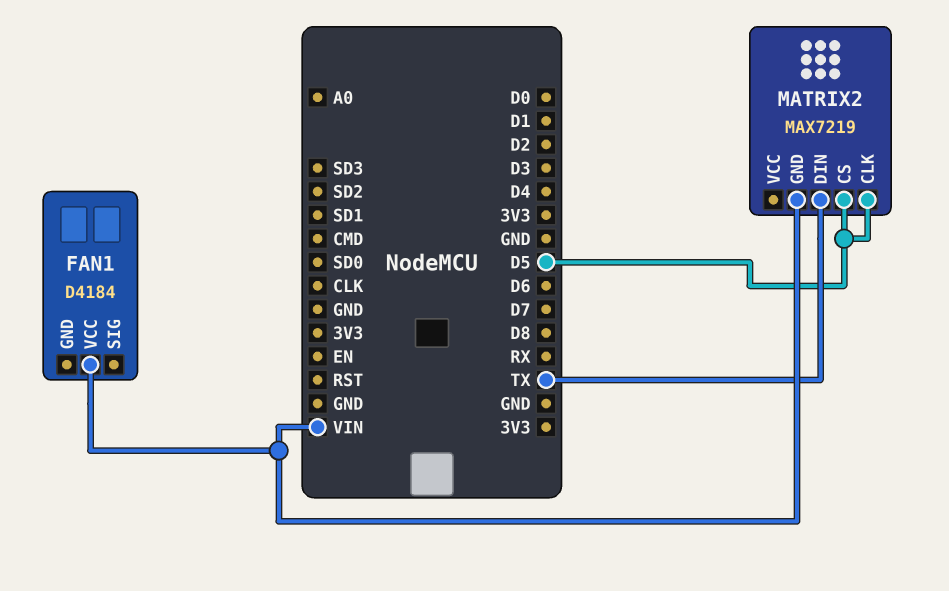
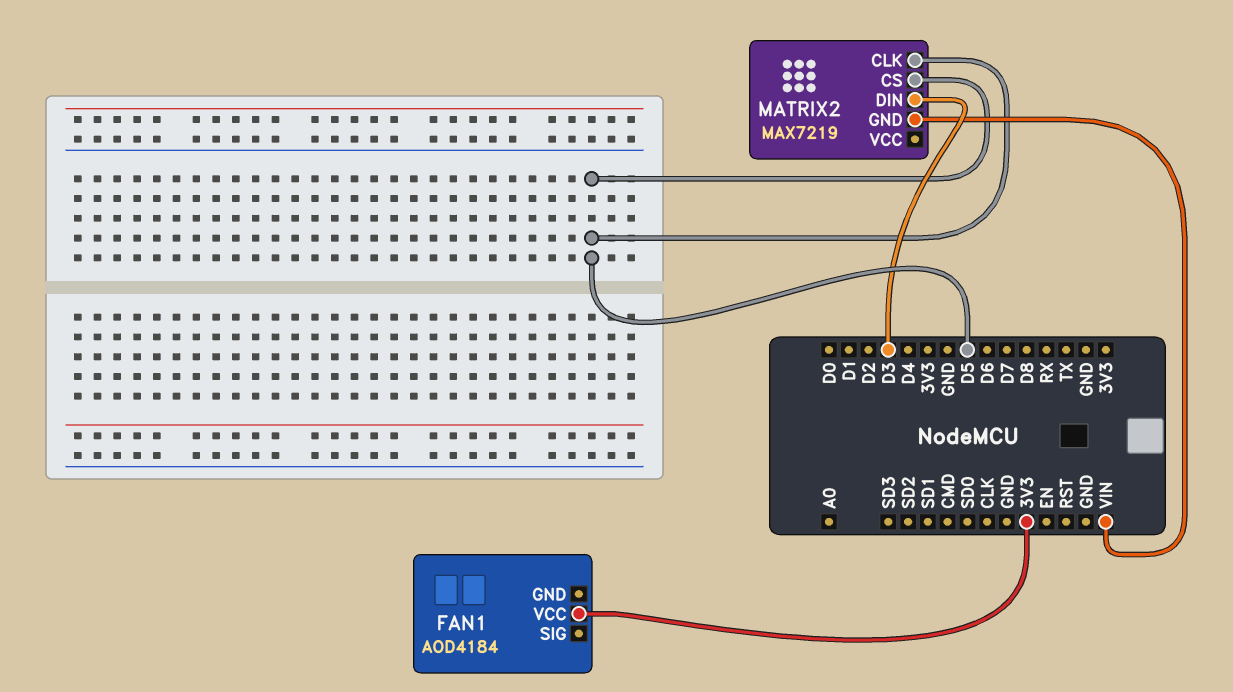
FAN1: D4184 -> AOD4184
FAN1 pin VCC: VIN -> 3V3
MATRIX2 pin DIN: TX -> D3

